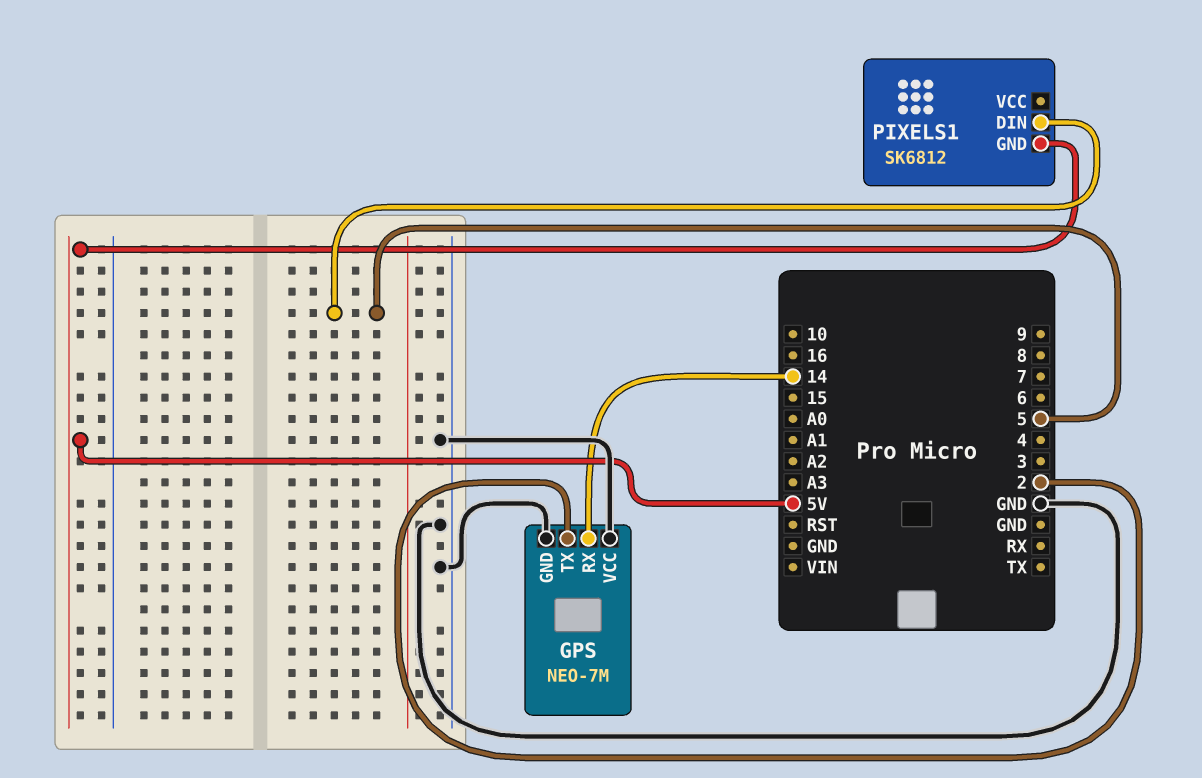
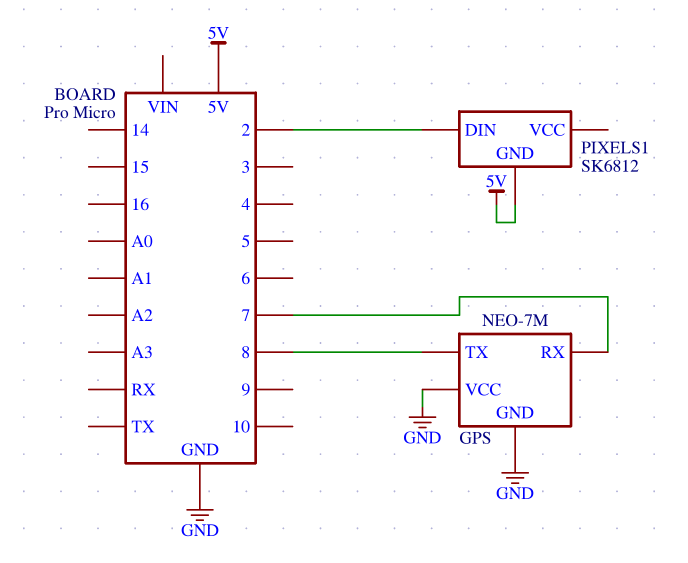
GPS pin RX: 14 -> 7
GPS pin TX: 2 -> 8
PIXELS1 pin DIN: 5 -> 2

